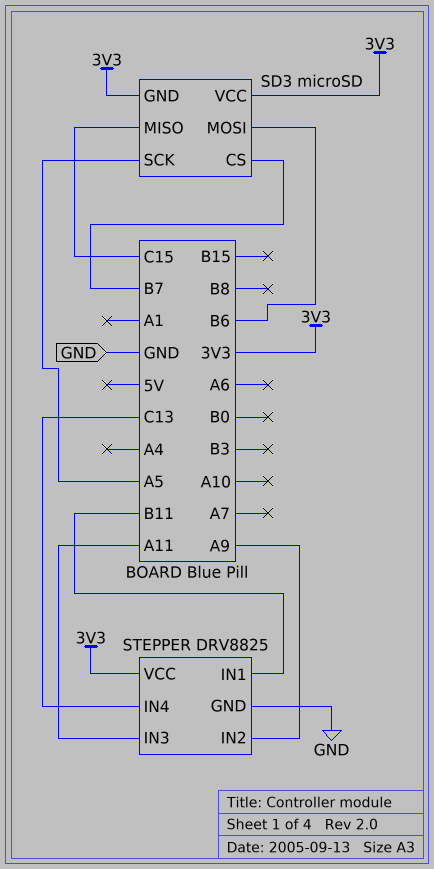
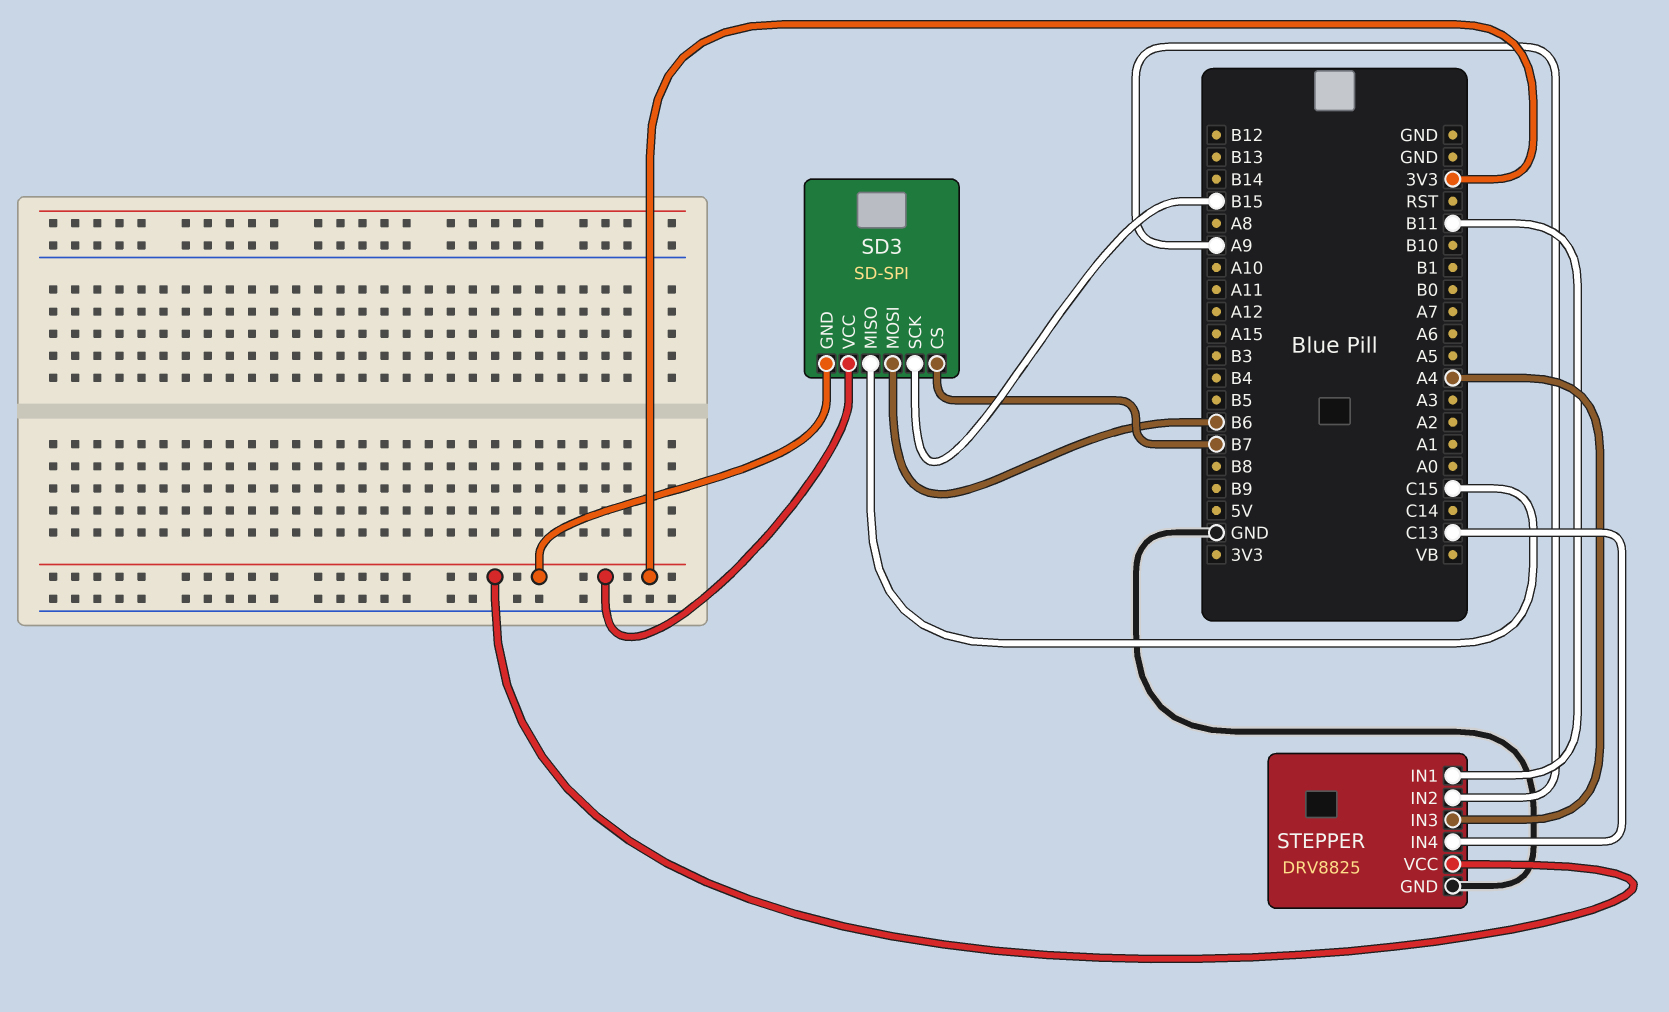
SD3: microSD -> SD-SPI
SD3 pin SCK: A5 -> B15
STEPPER pin IN3: A11 -> A4

